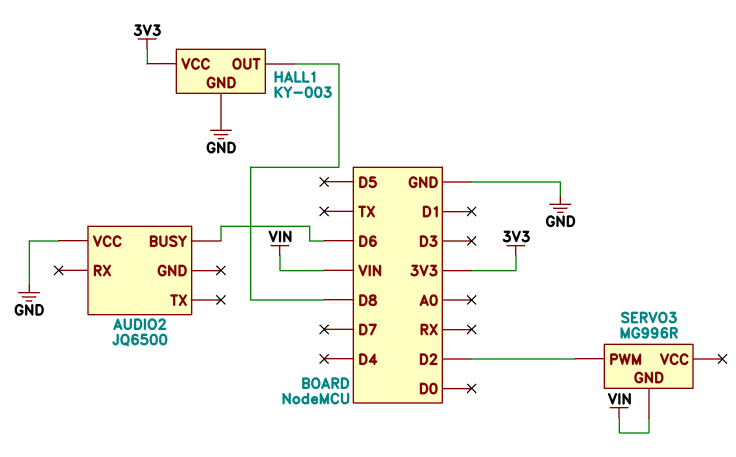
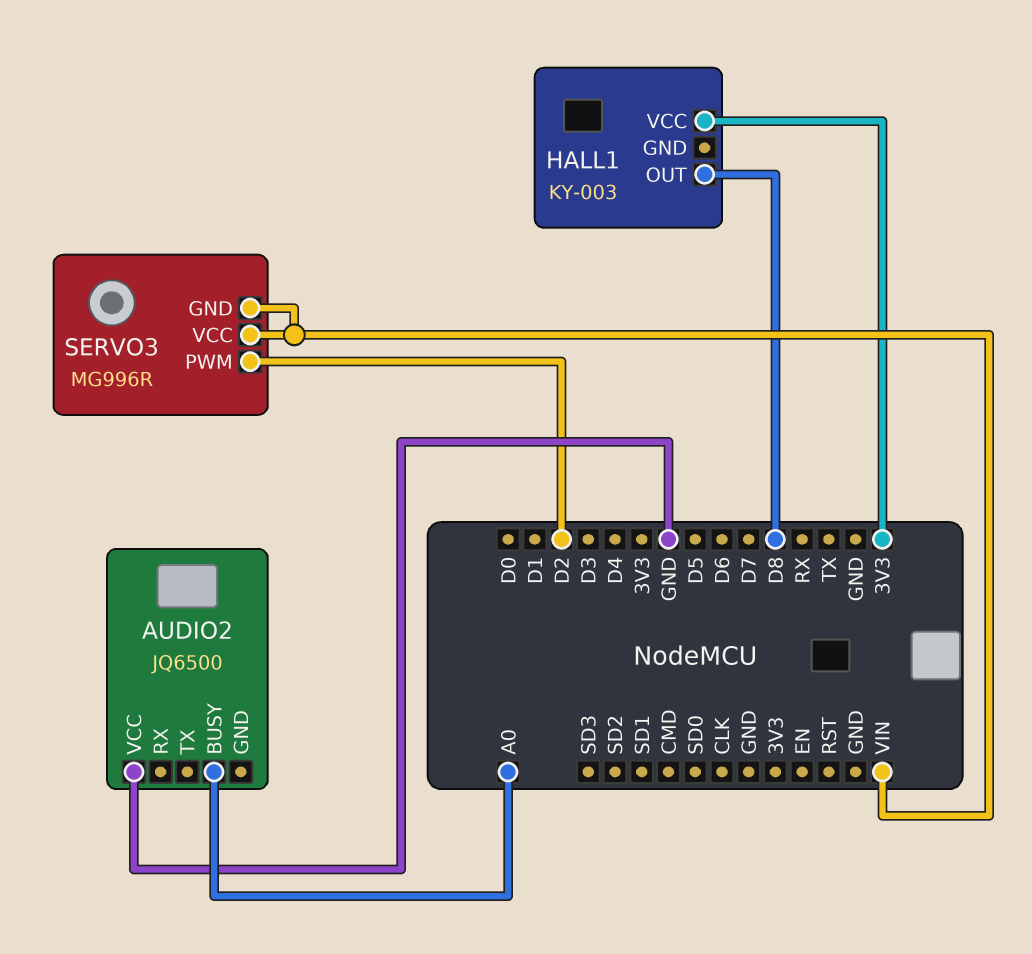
AUDIO2 pin BUSY: D6 -> A0
HALL1 pin GND: GND -> none
SERVO3 pin VCC: none -> VIN

